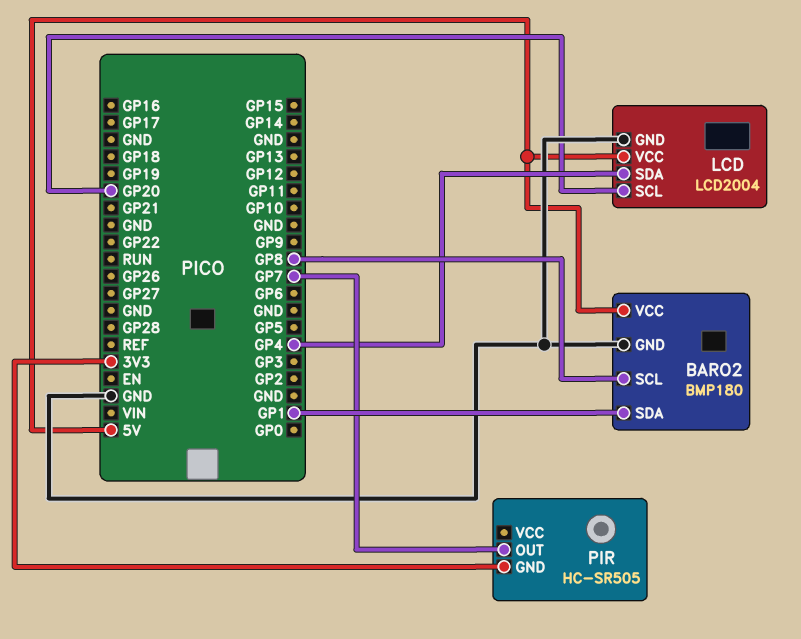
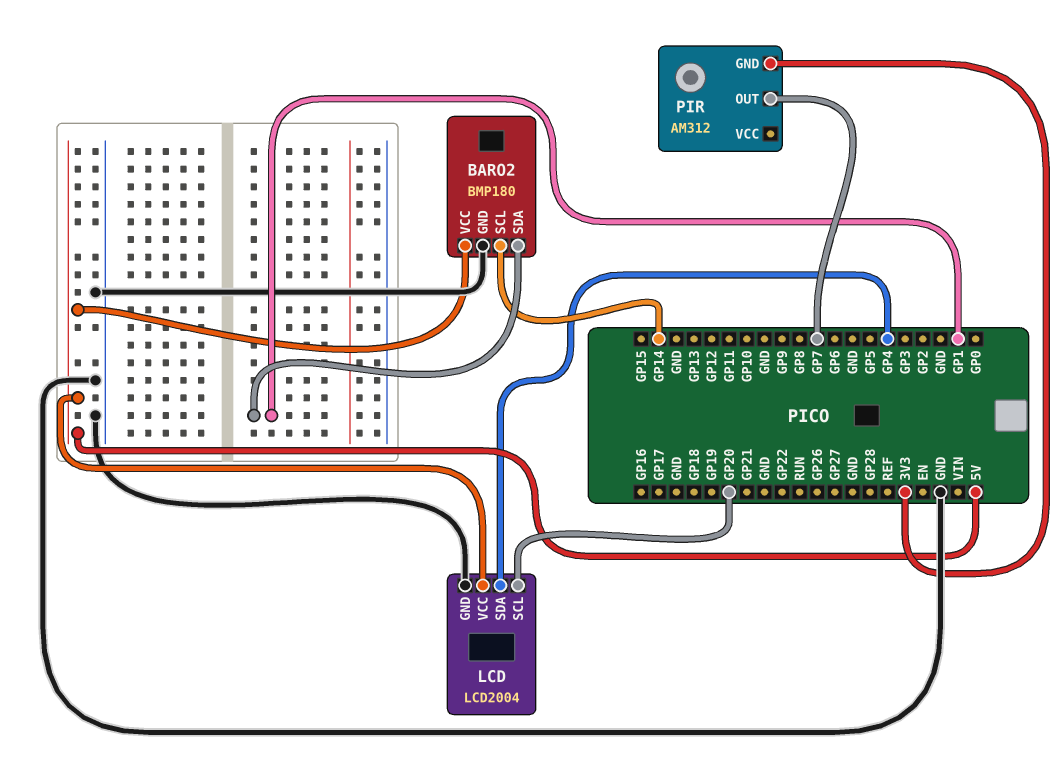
BARO2 pin SCL: GP8 -> GP14
PIR: HC-SR505 -> AM312

